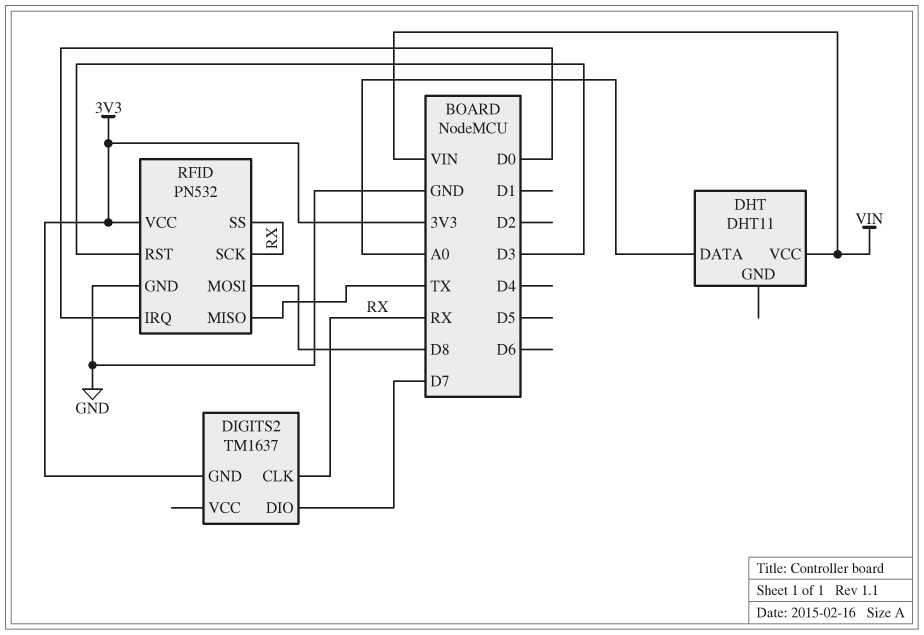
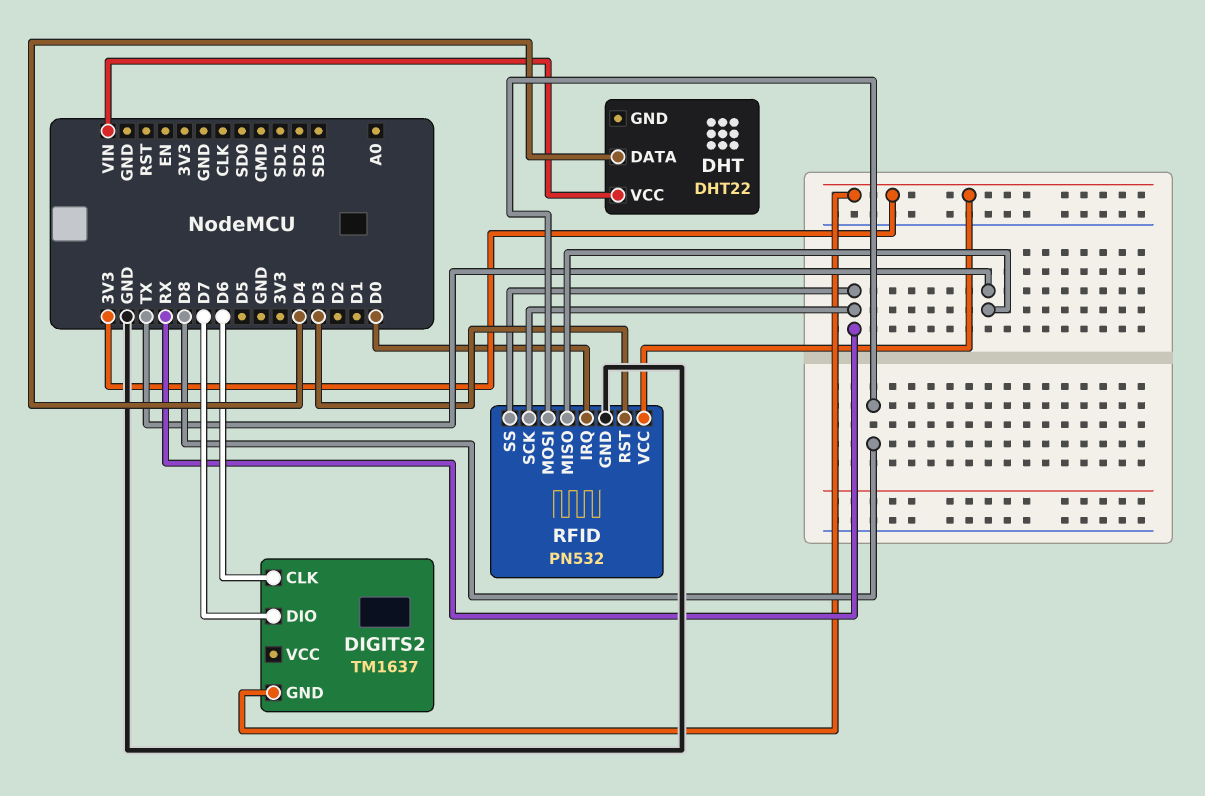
DHT: DHT11 -> DHT22
DHT pin DATA: A0 -> D4
DIGITS2 pin CLK: RX -> D6

